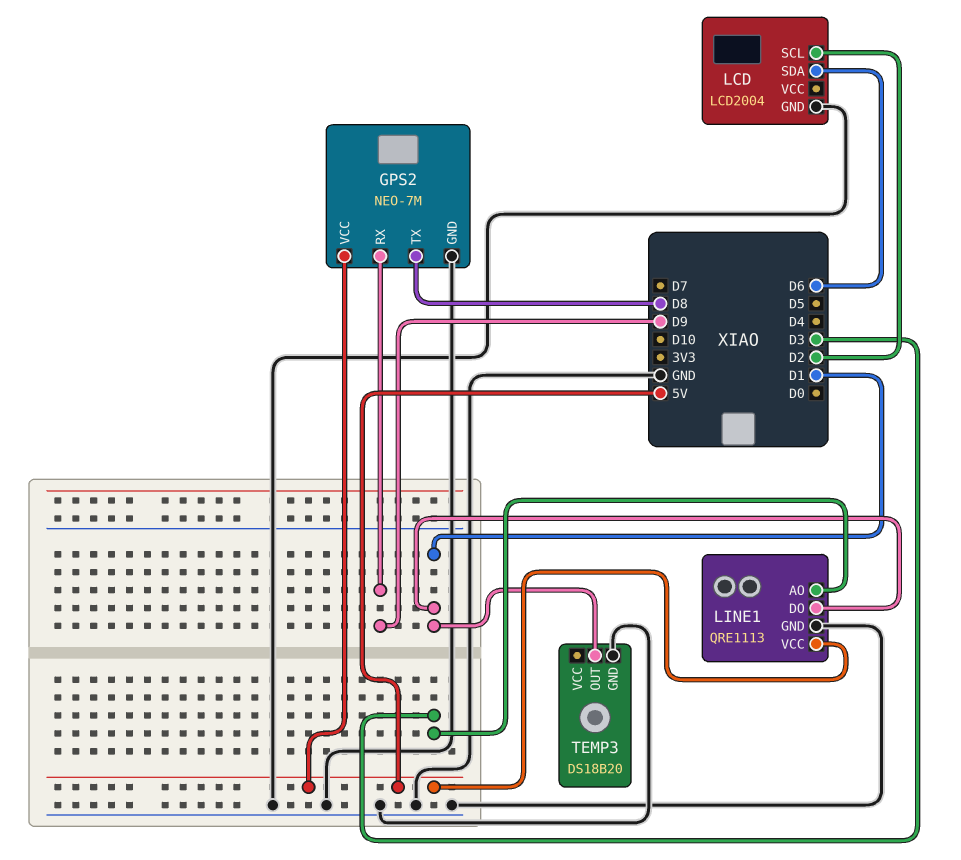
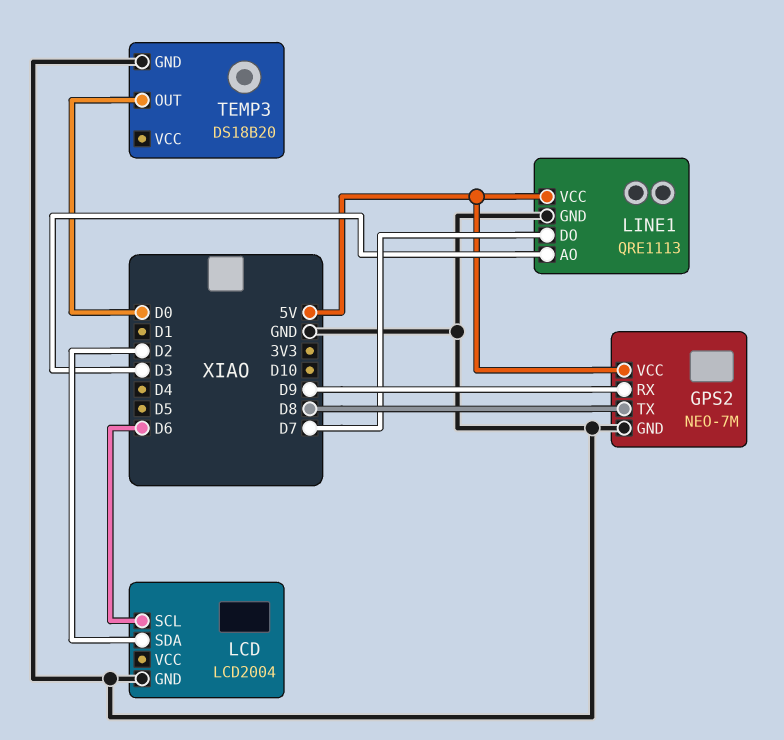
LCD pin SCL: D2 -> D6
LCD pin SDA: D6 -> D2
LINE1 pin DO: D1 -> D7
TEMP3 pin OUT: D1 -> D0

